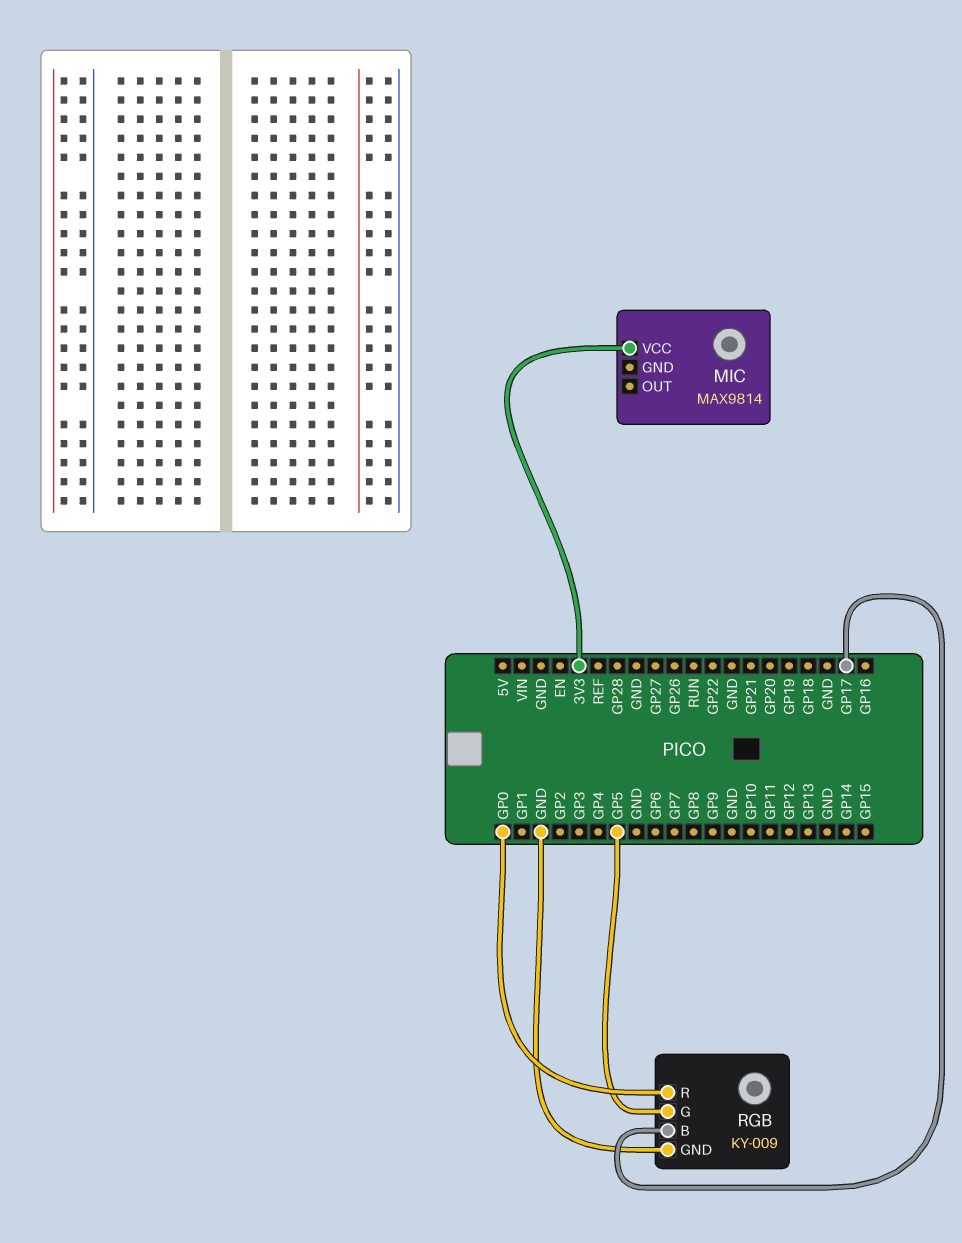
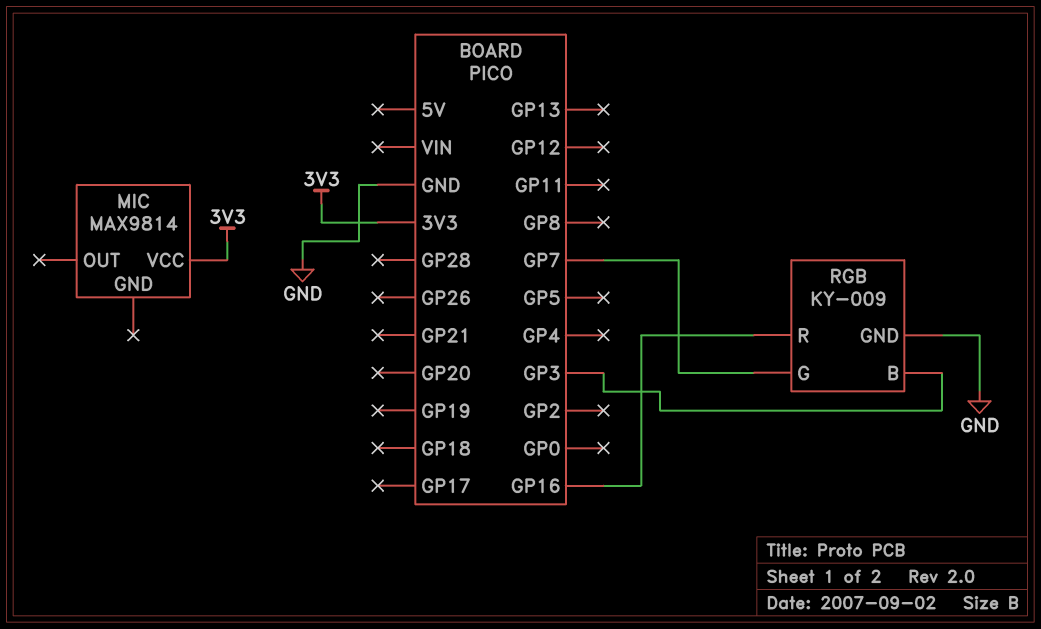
RGB pin B: GP17 -> GP3
RGB pin G: GP5 -> GP7
RGB pin R: GP0 -> GP16

